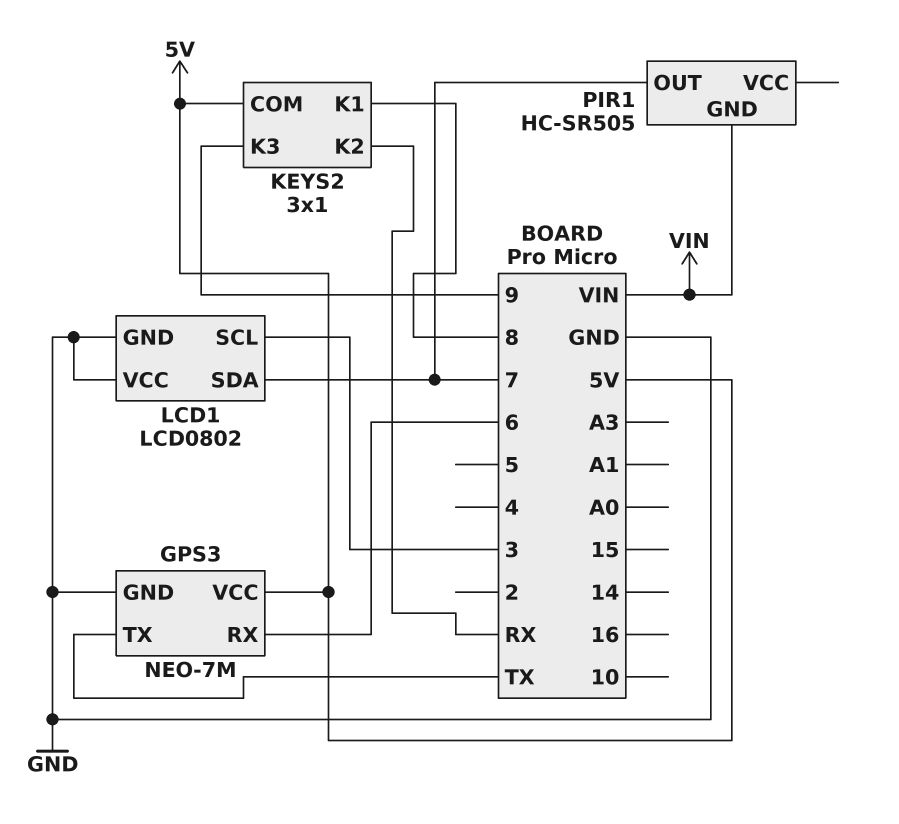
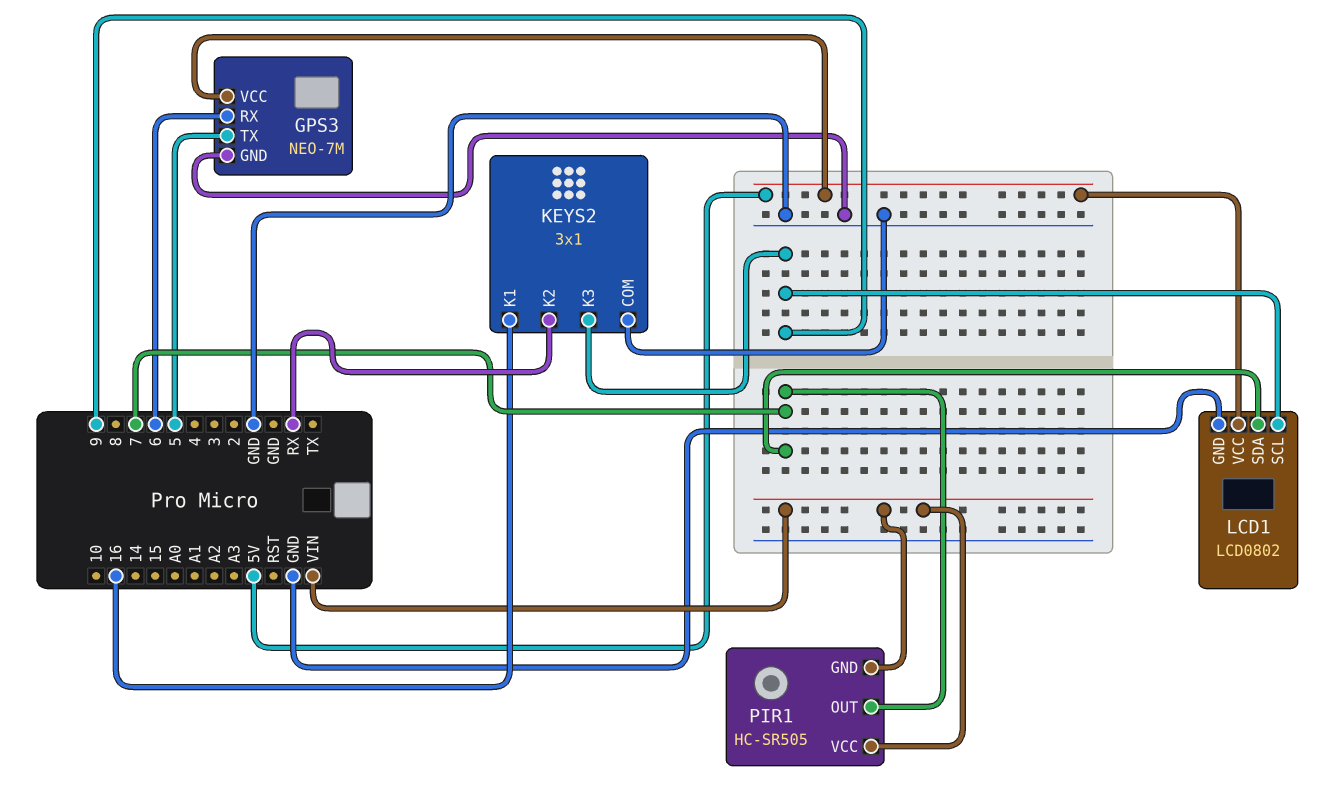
GPS3 pin TX: TX -> 5
KEYS2 pin COM: 5V -> GND
KEYS2 pin K1: 8 -> 16
LCD1 pin SCL: 3 -> 9
LCD1 pin VCC: GND -> 5V
PIR1 pin VCC: none -> VIN

